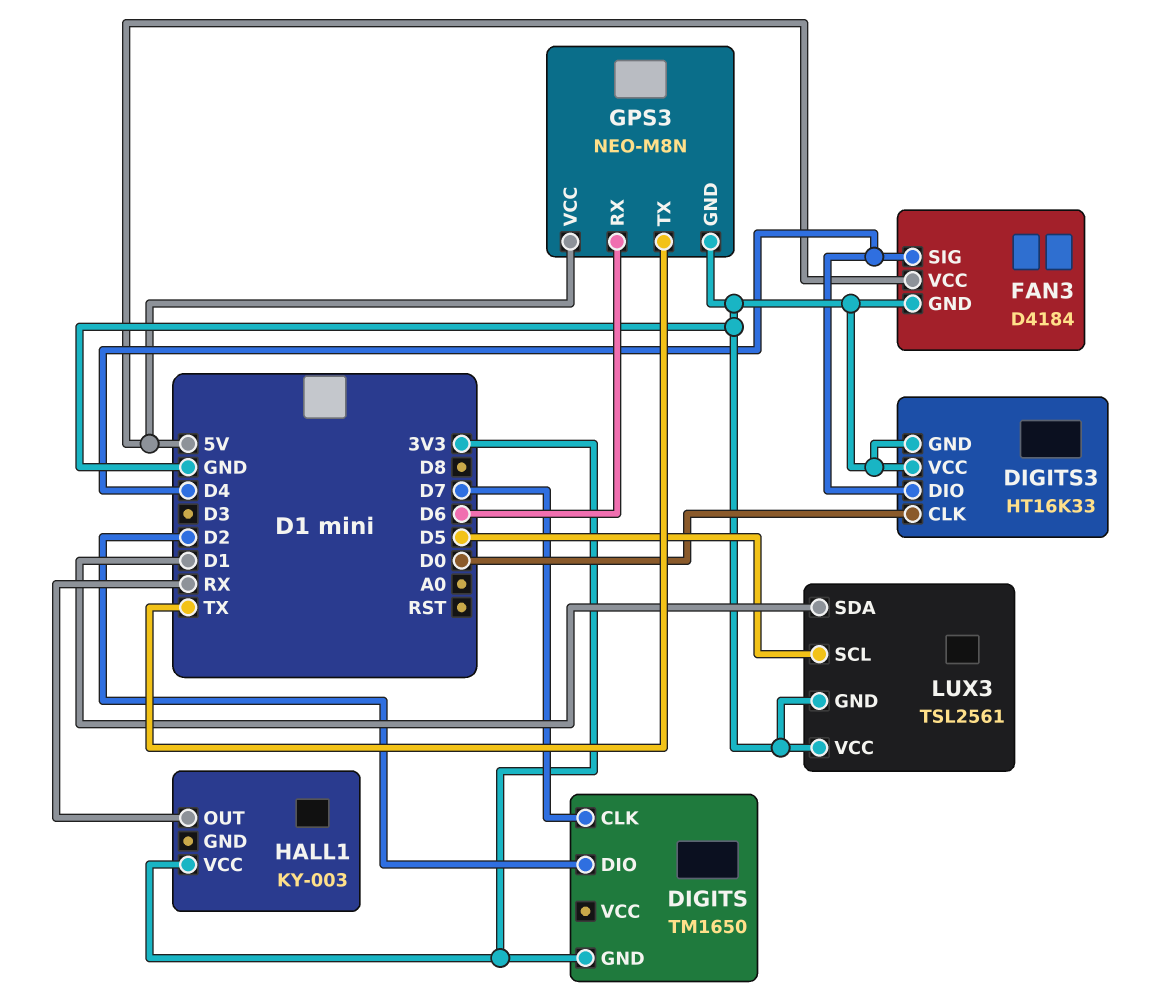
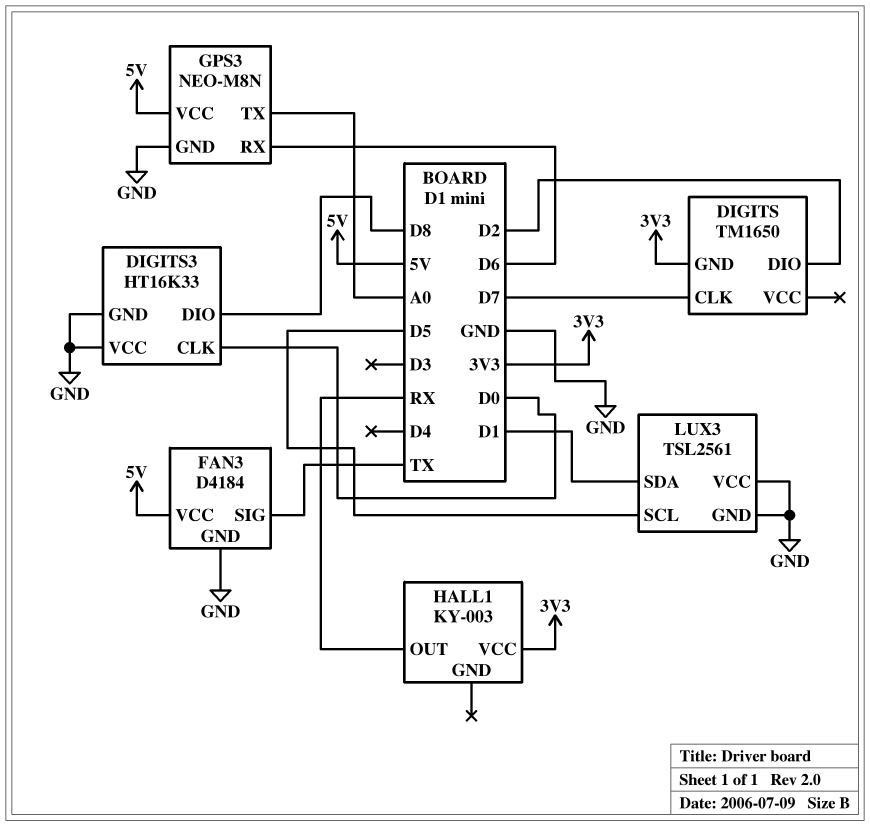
DIGITS3 pin DIO: D4 -> D8
FAN3 pin SIG: D4 -> TX
GPS3 pin TX: TX -> A0

